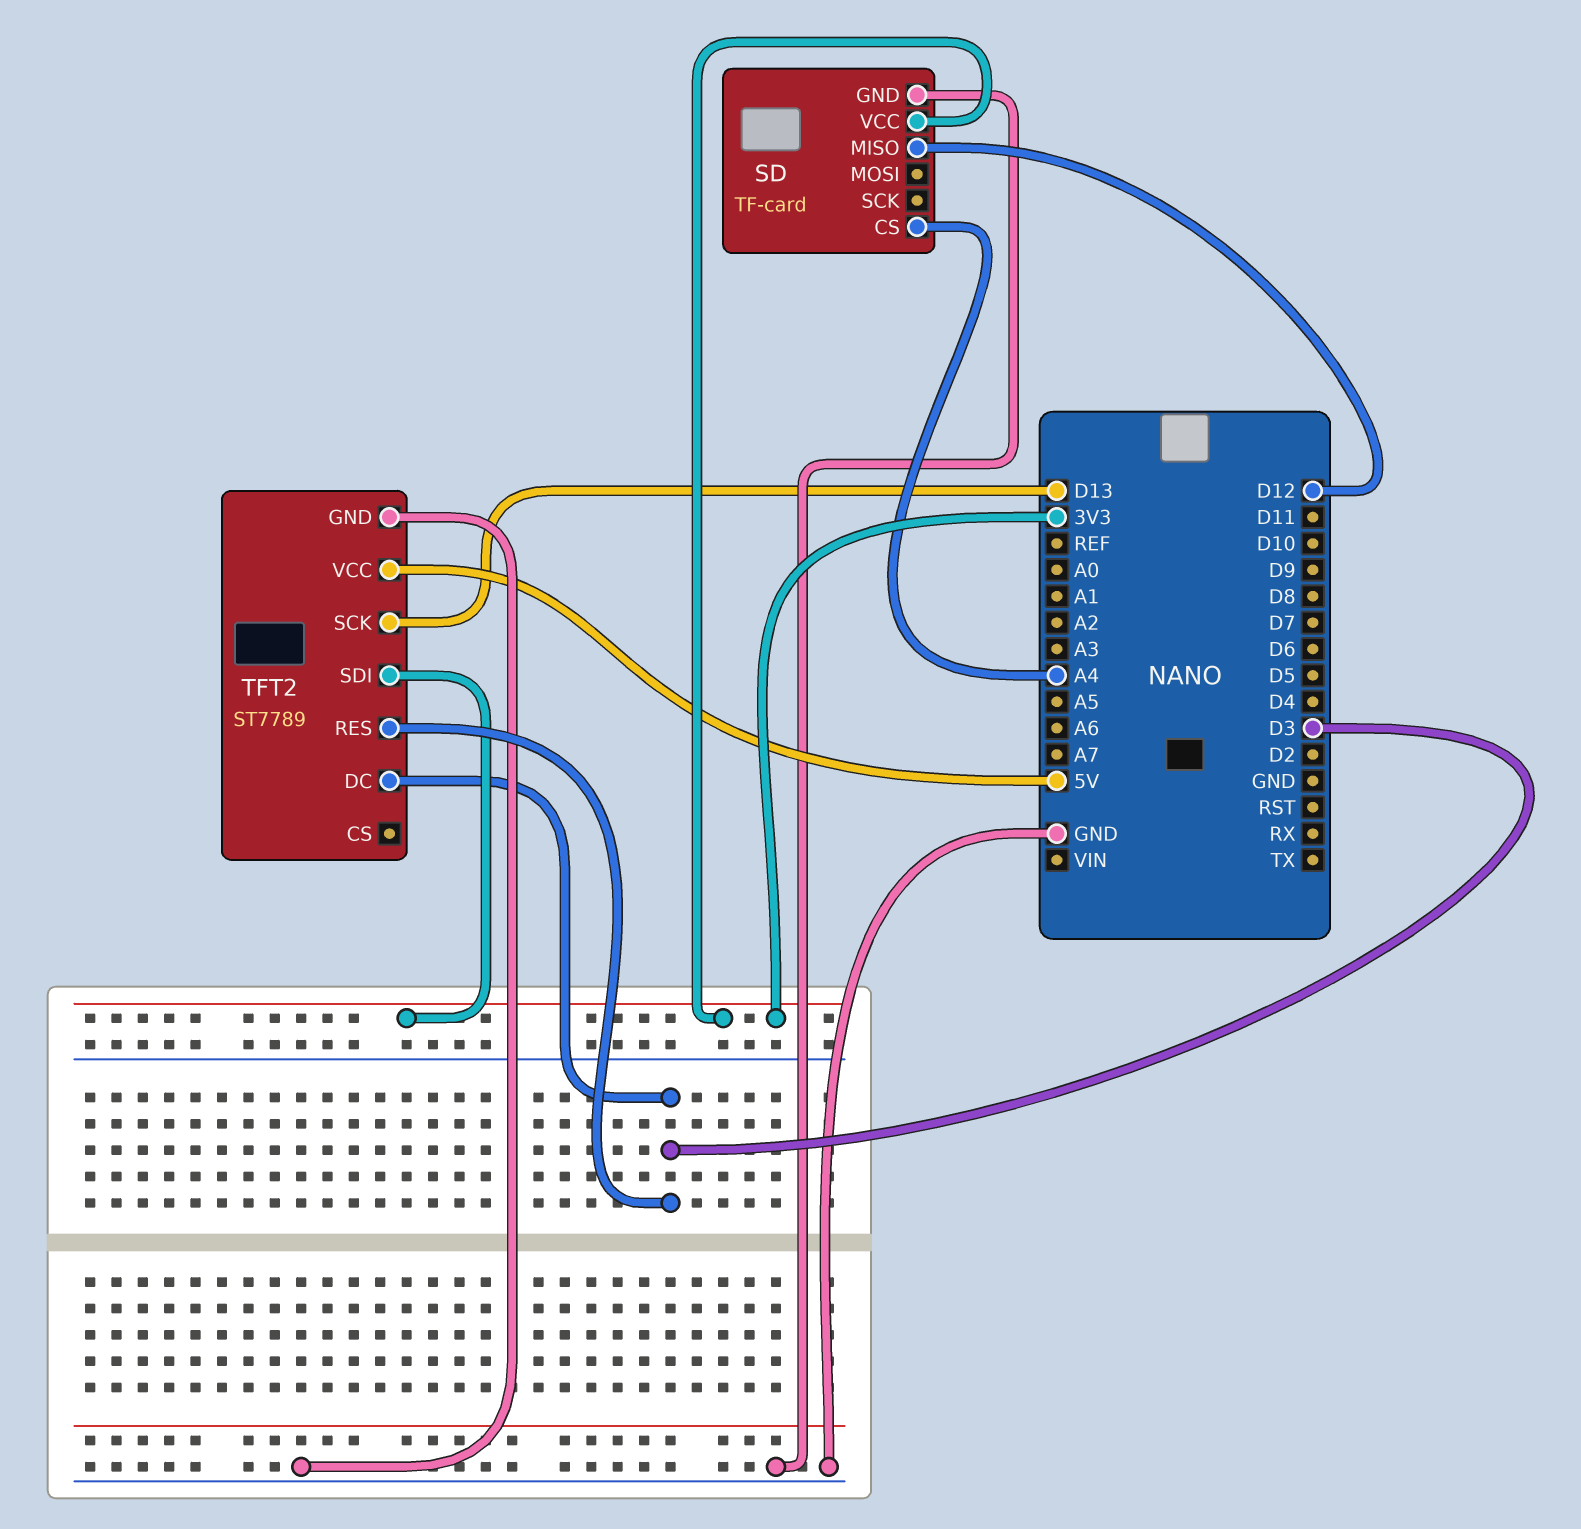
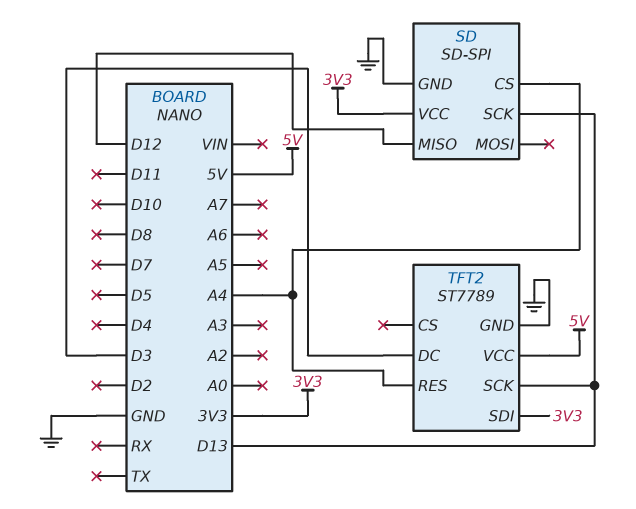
SD: TF-card -> SD-SPI
SD pin SCK: none -> D13
TFT2 pin RES: D3 -> A4

